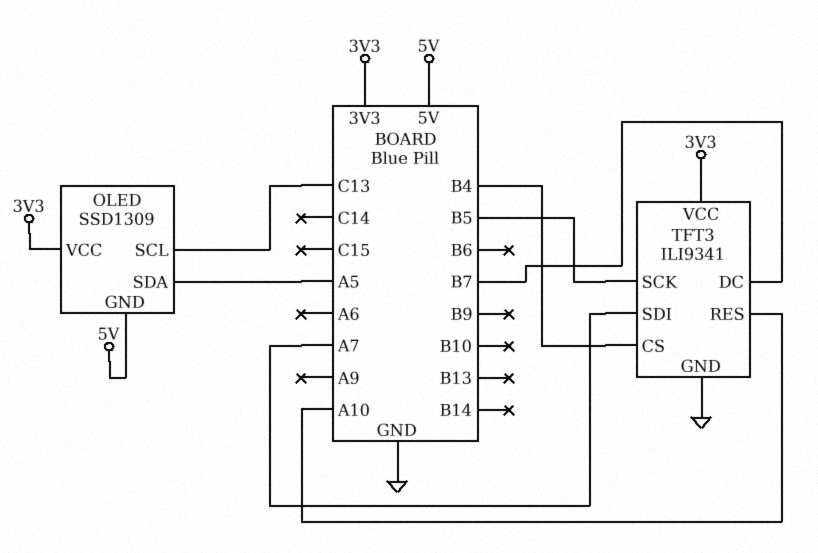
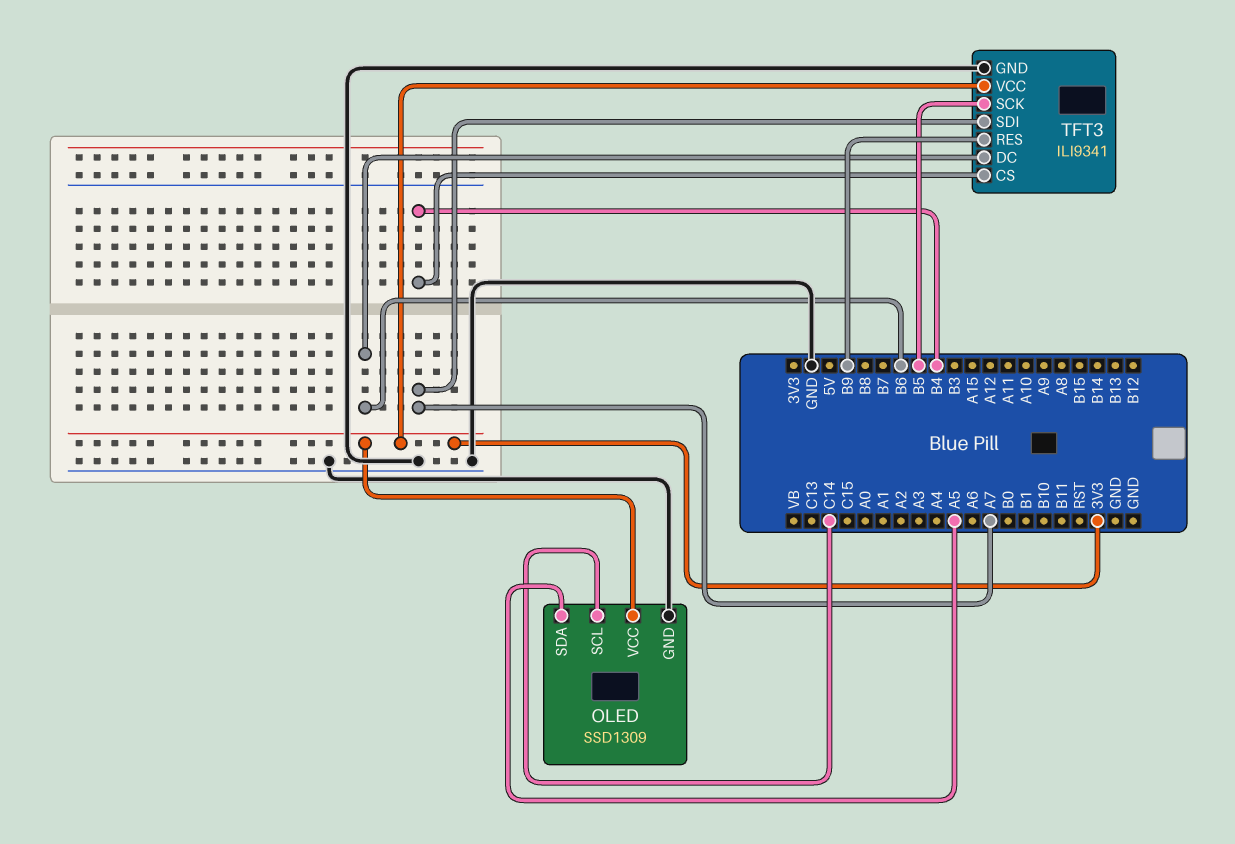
OLED pin GND: 5V -> GND
OLED pin SCL: C13 -> C14
TFT3 pin DC: B7 -> B6
TFT3 pin RES: A10 -> B9

